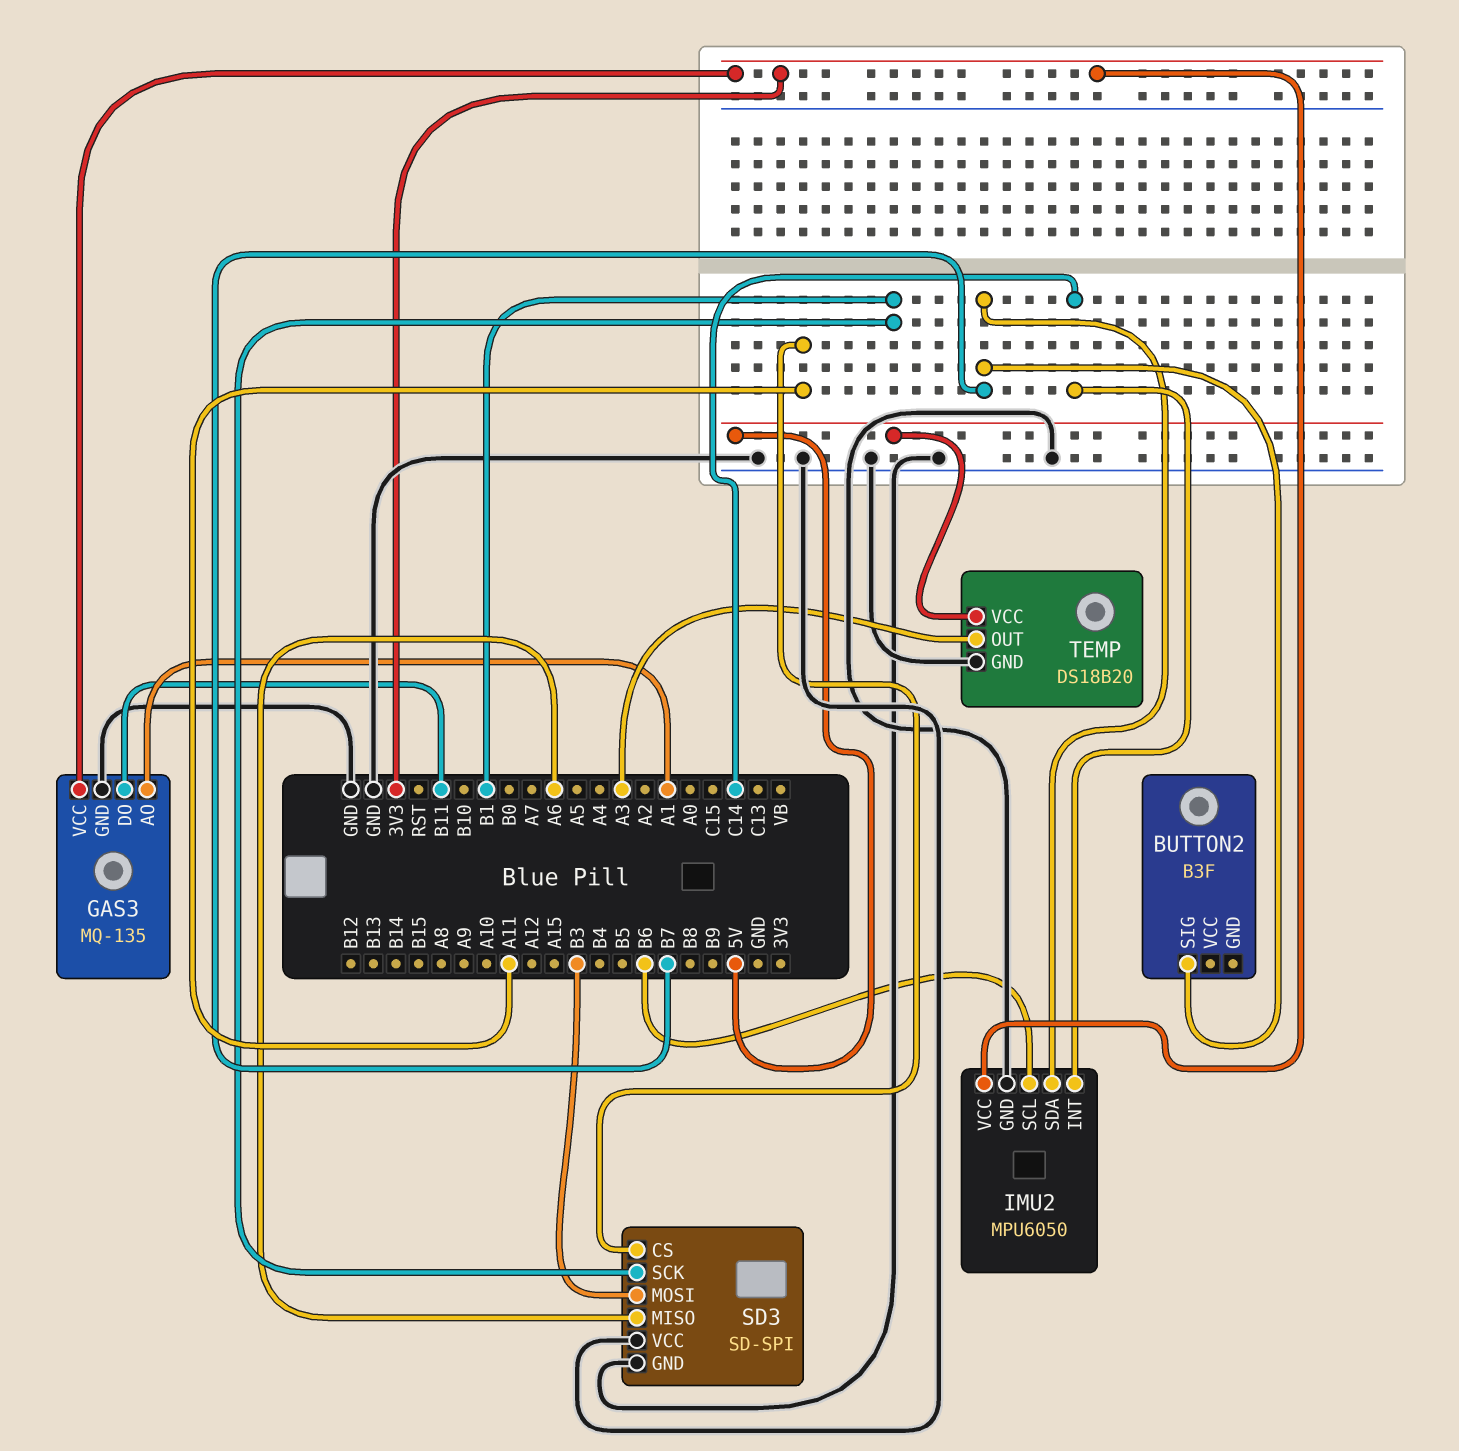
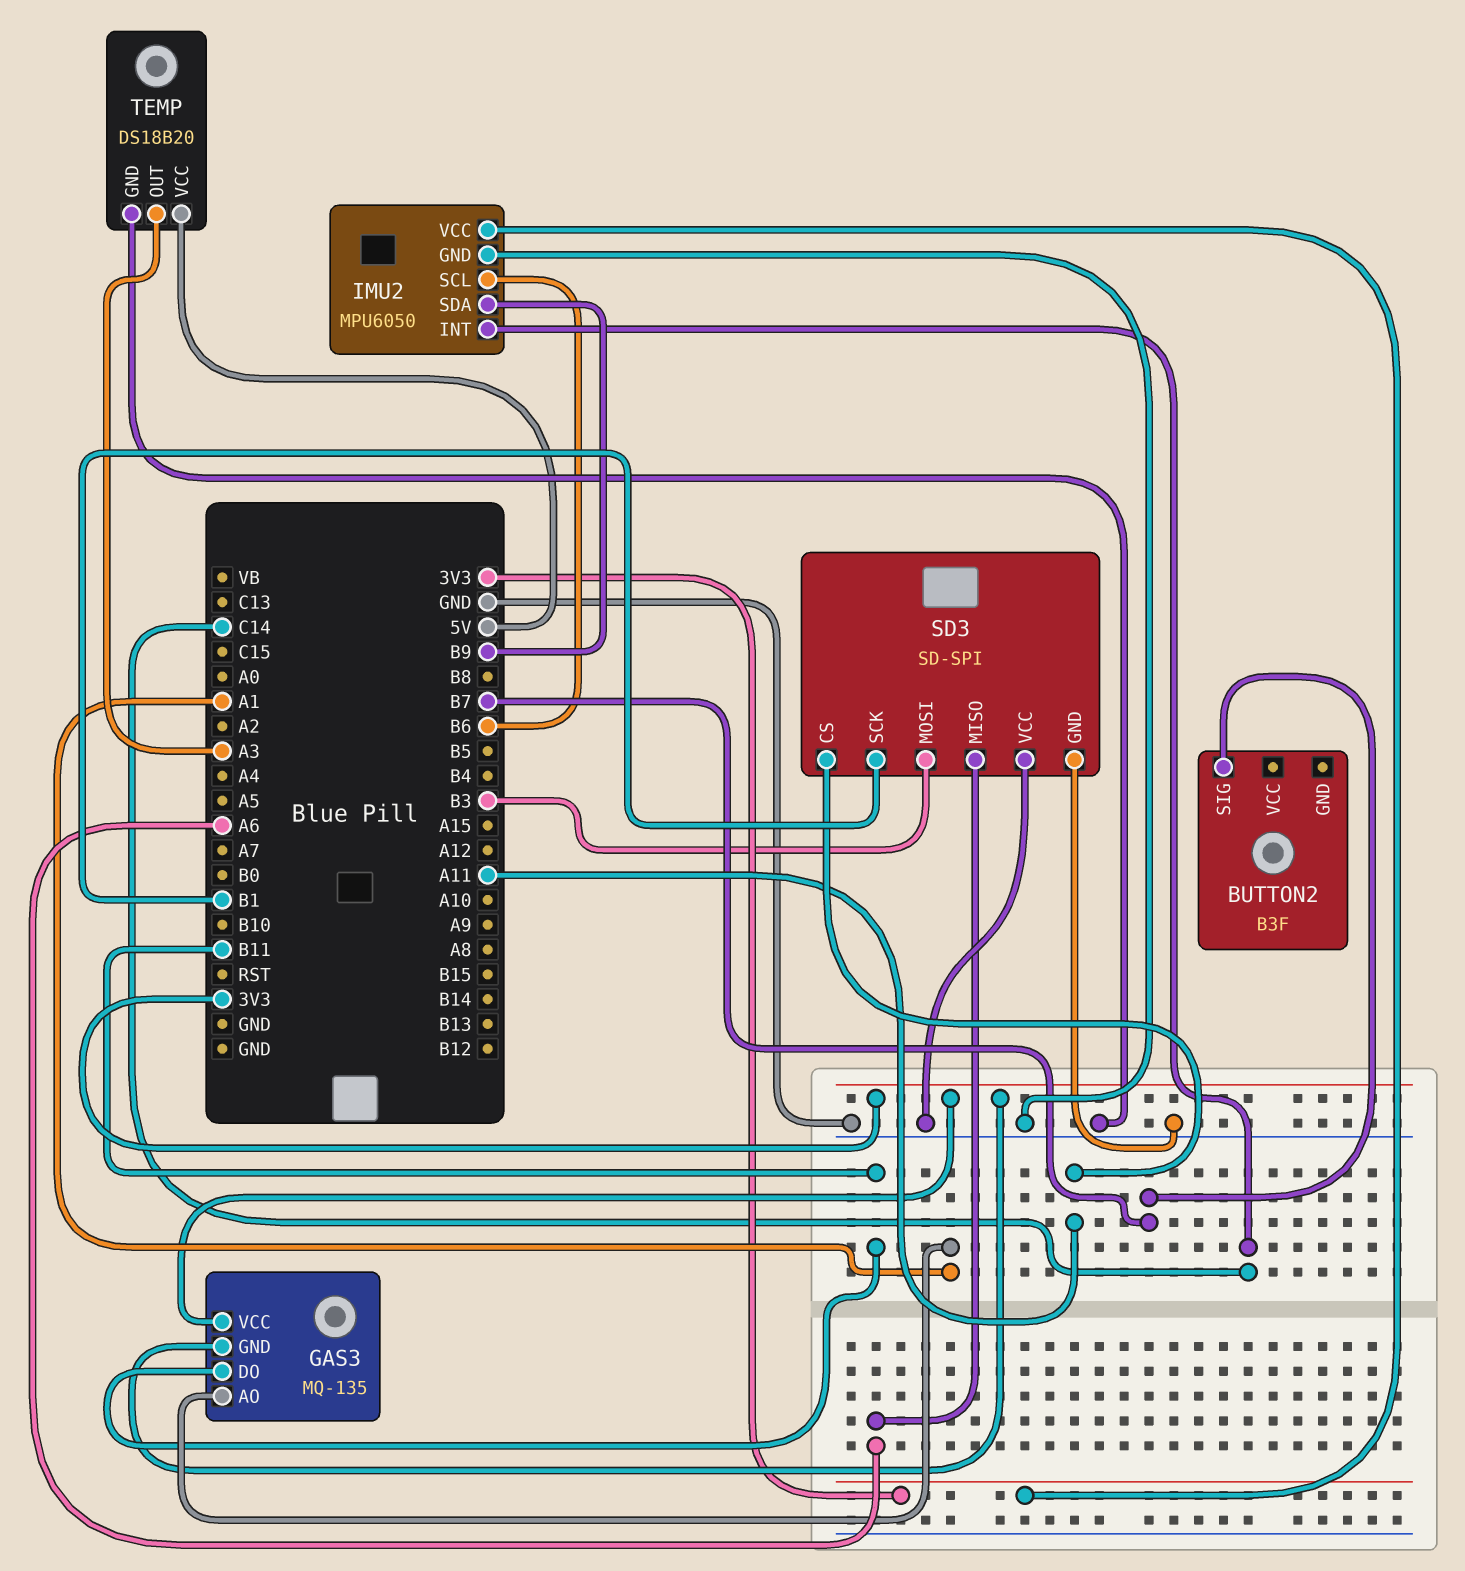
GAS3 pin GND: GND -> 3V3
IMU2 pin SDA: B7 -> B9

